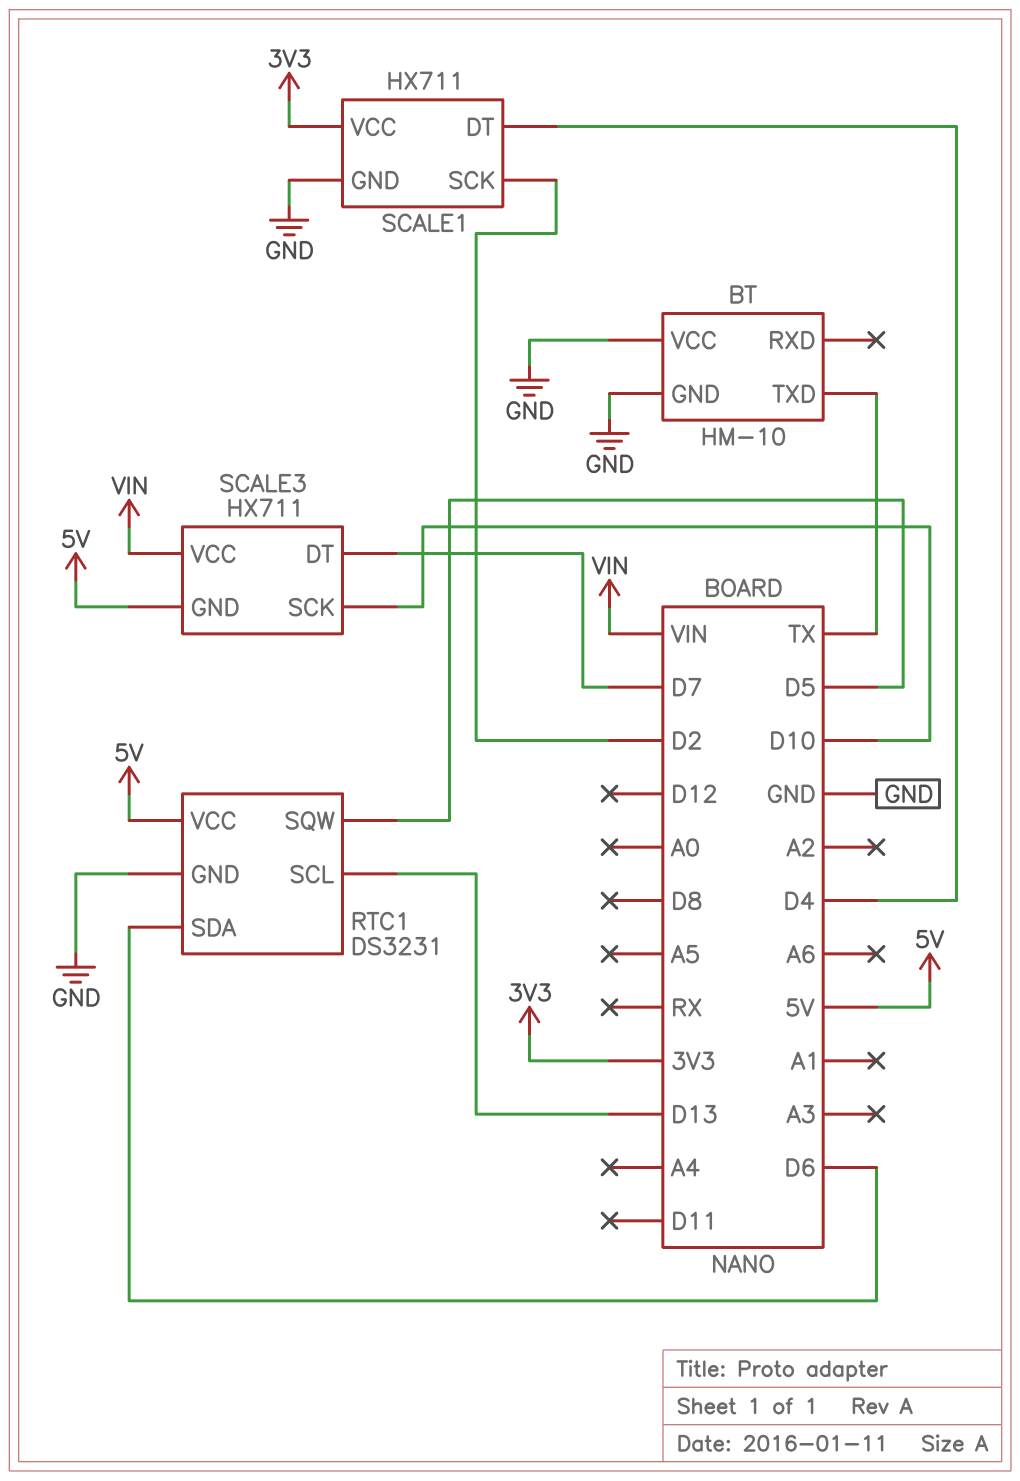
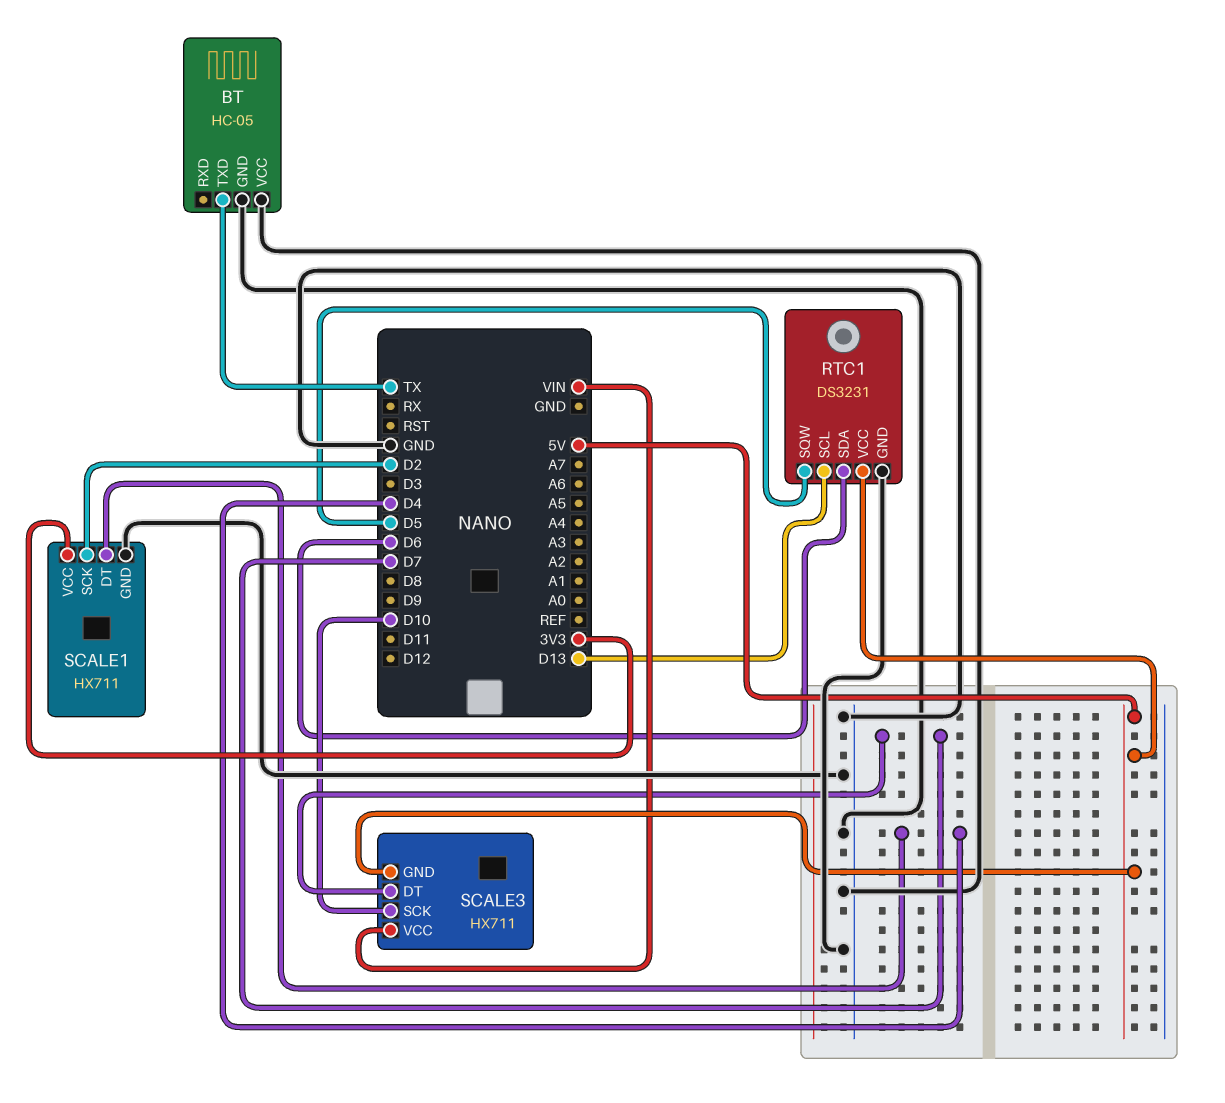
BT: HM-10 -> HC-05

